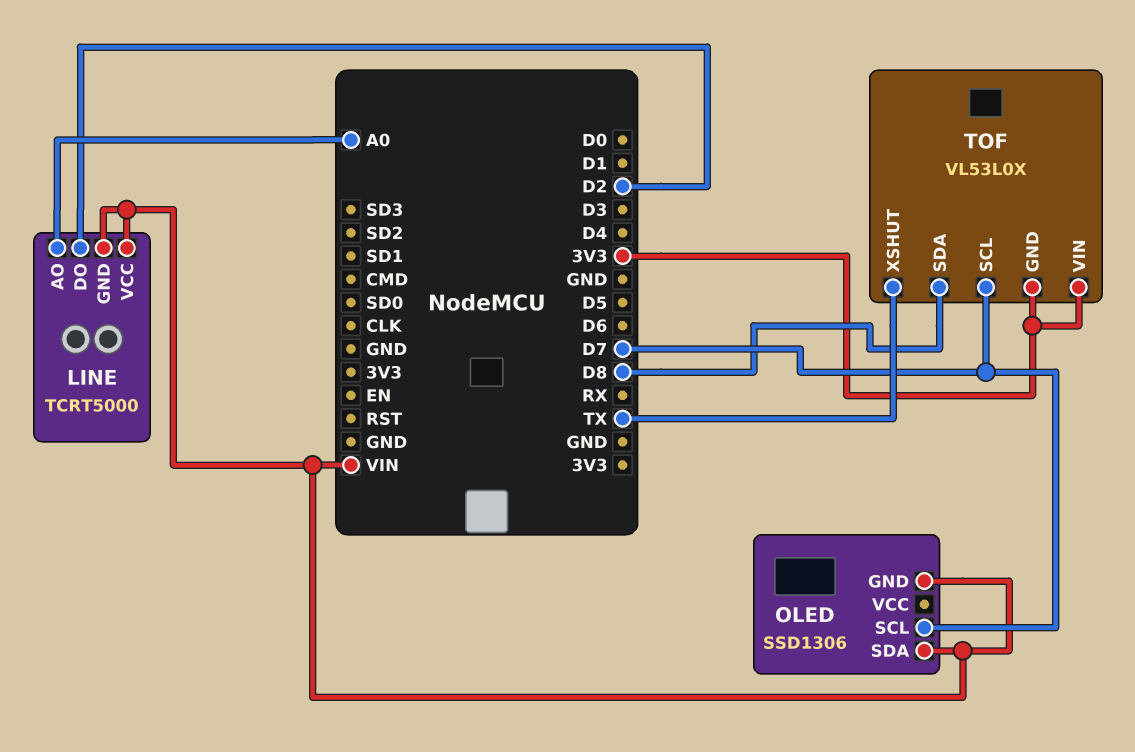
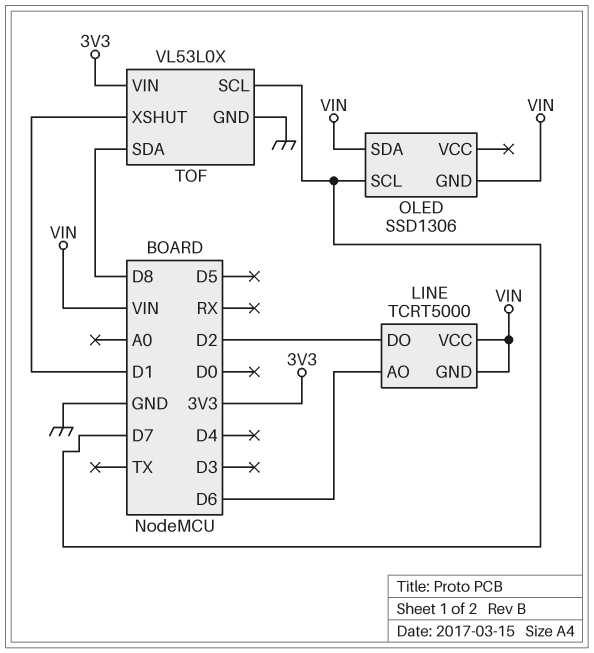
LINE pin AO: A0 -> D6
TOF pin GND: 3V3 -> GND
TOF pin XSHUT: TX -> D1

